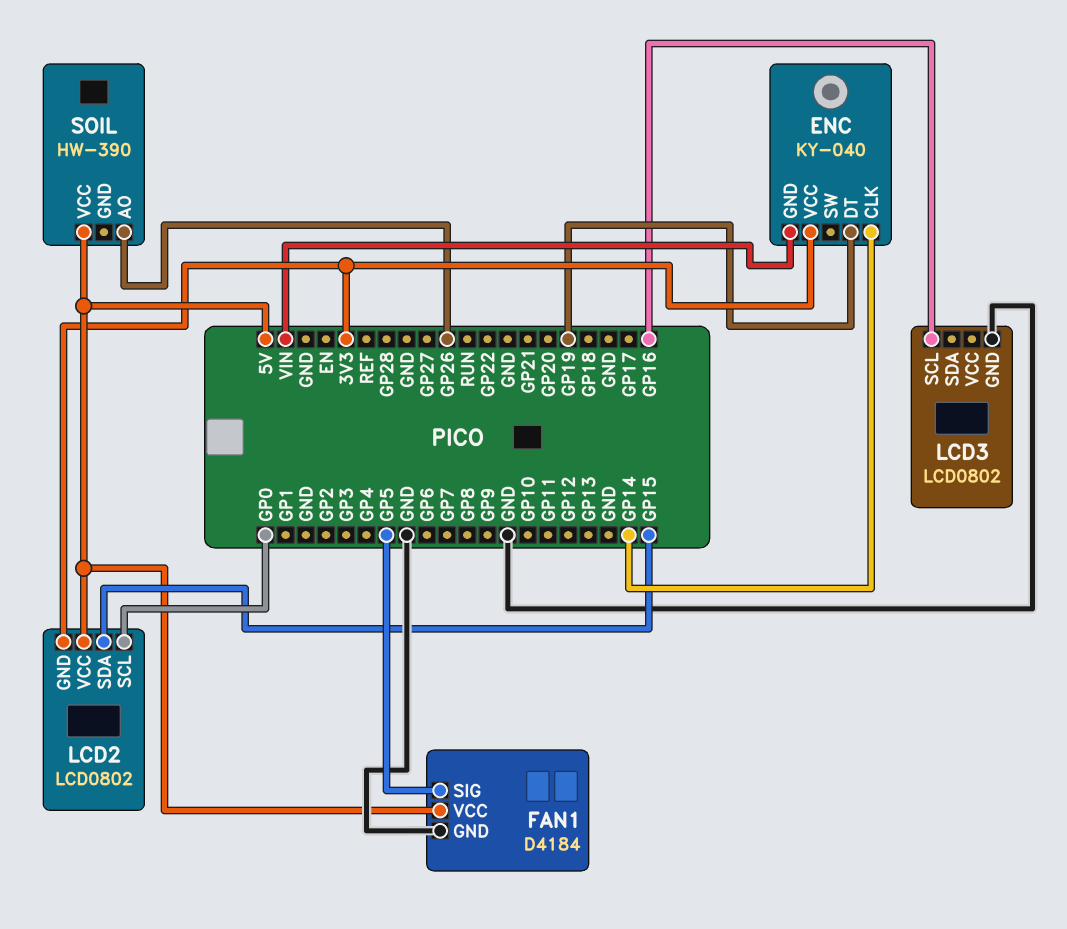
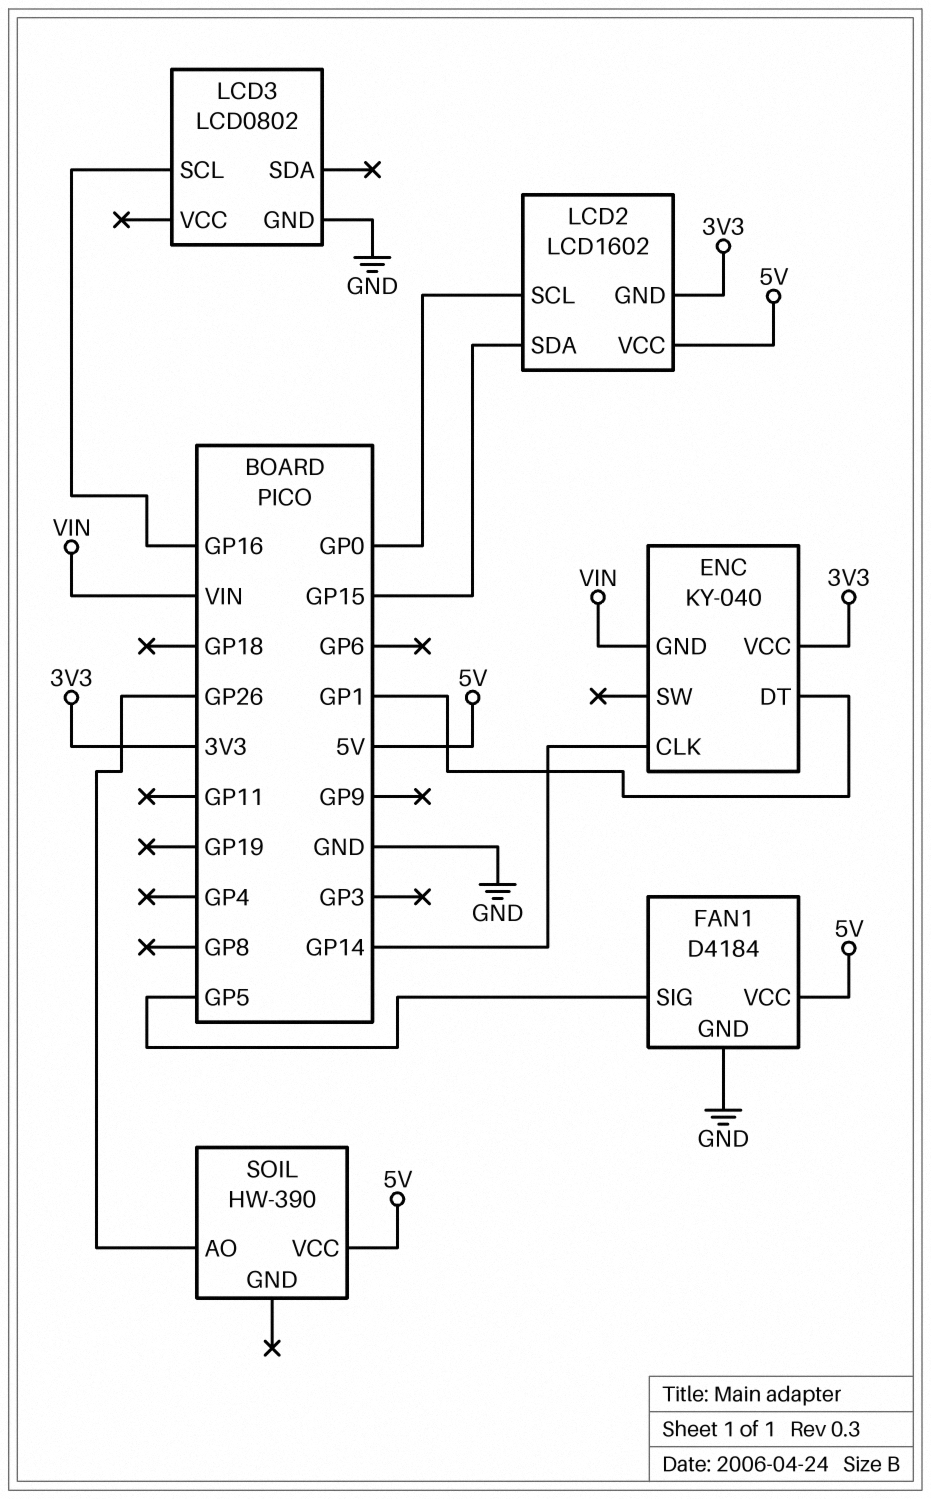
ENC pin DT: GP19 -> GP1
LCD2: LCD0802 -> LCD1602

